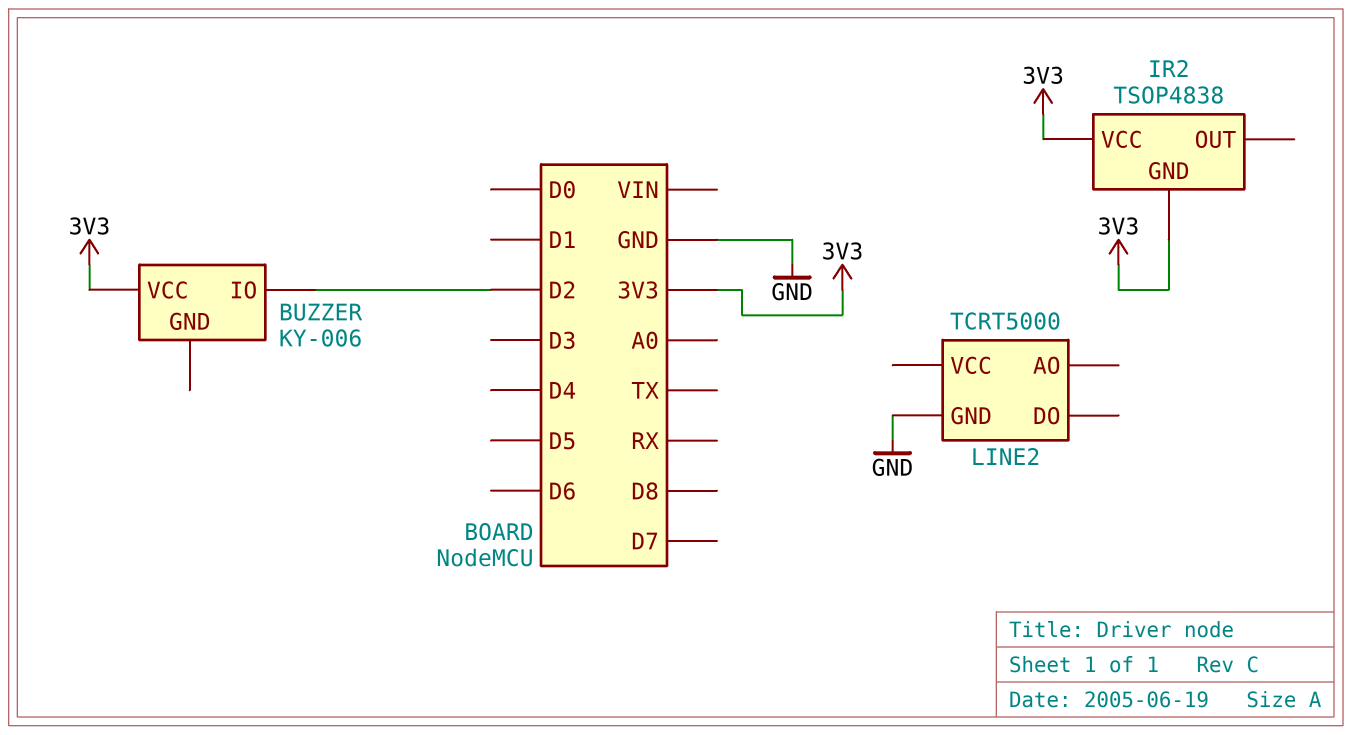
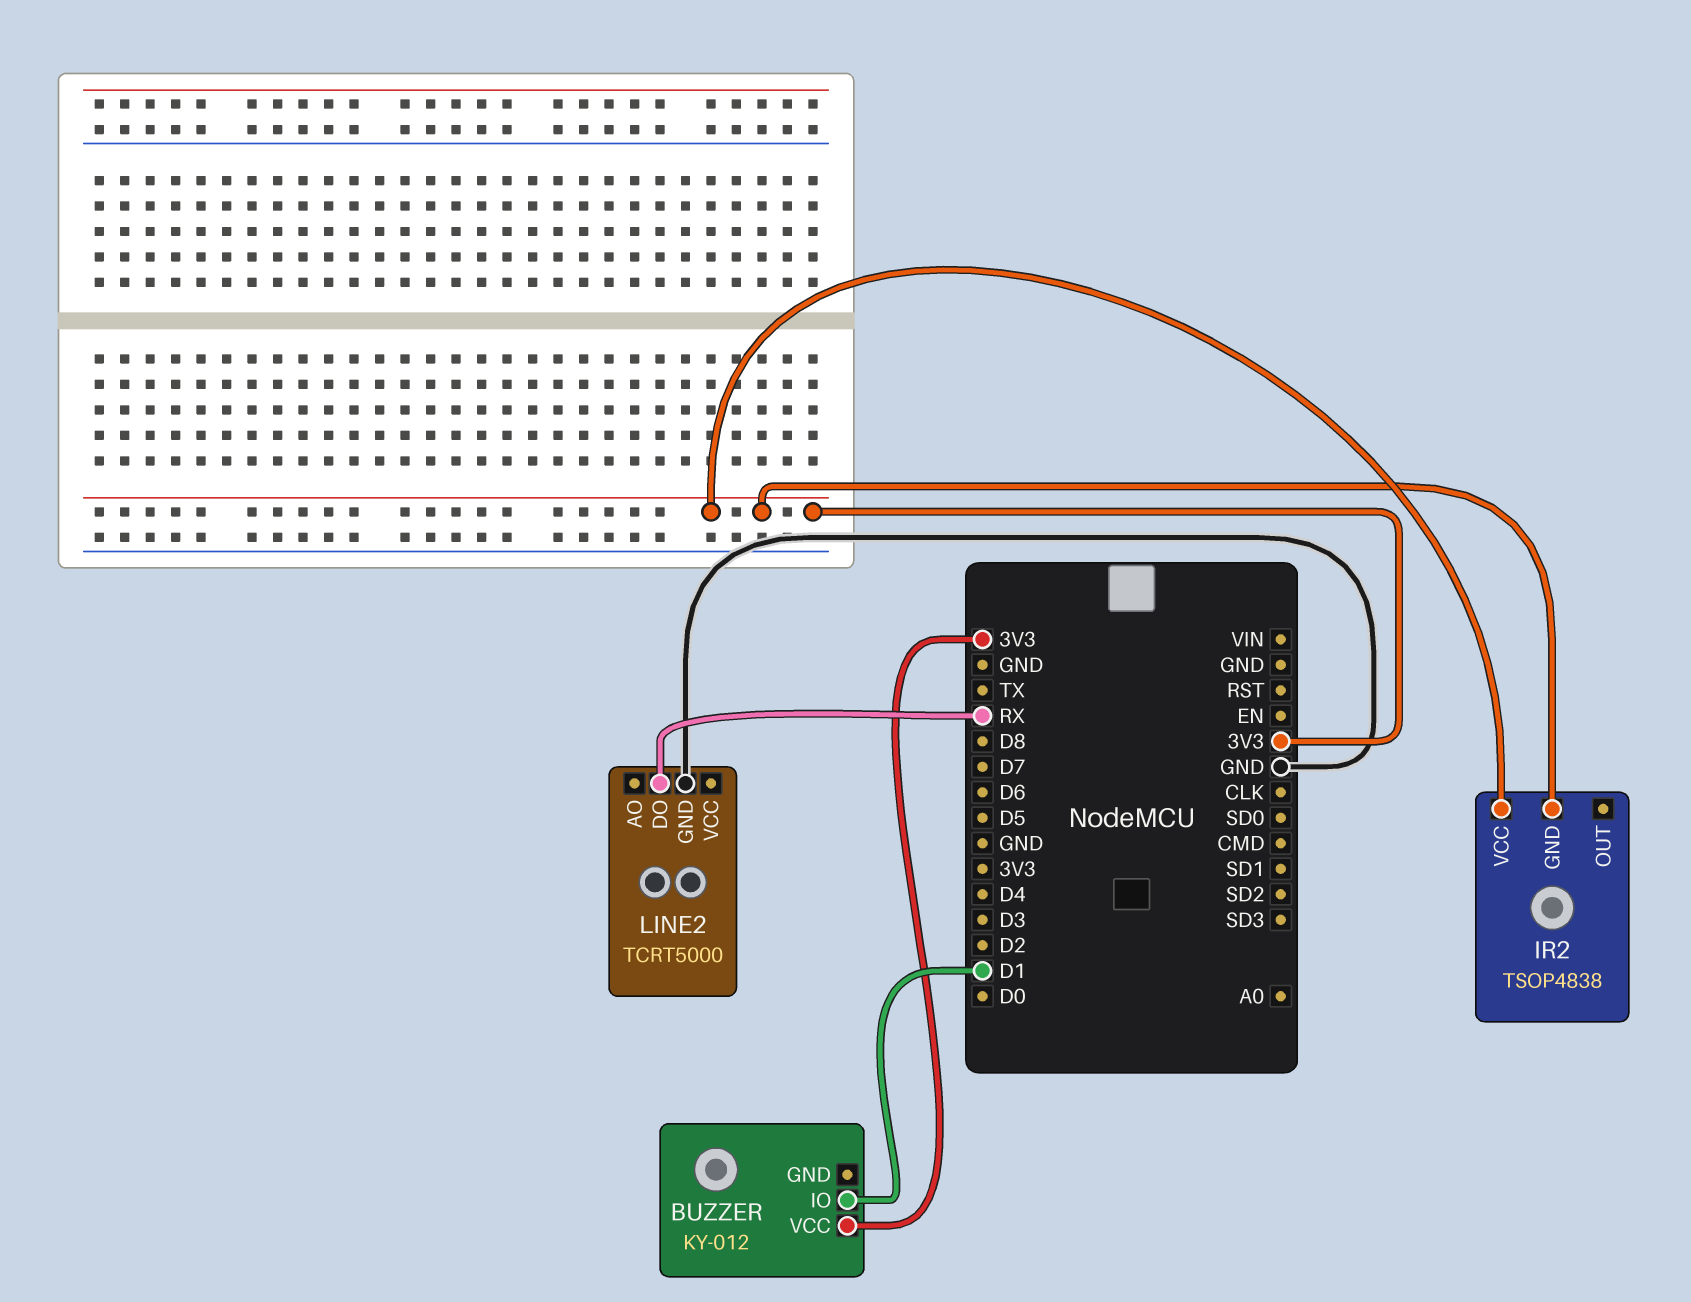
BUZZER: KY-006 -> KY-012
BUZZER pin IO: D2 -> D1
LINE2 pin DO: none -> RX

